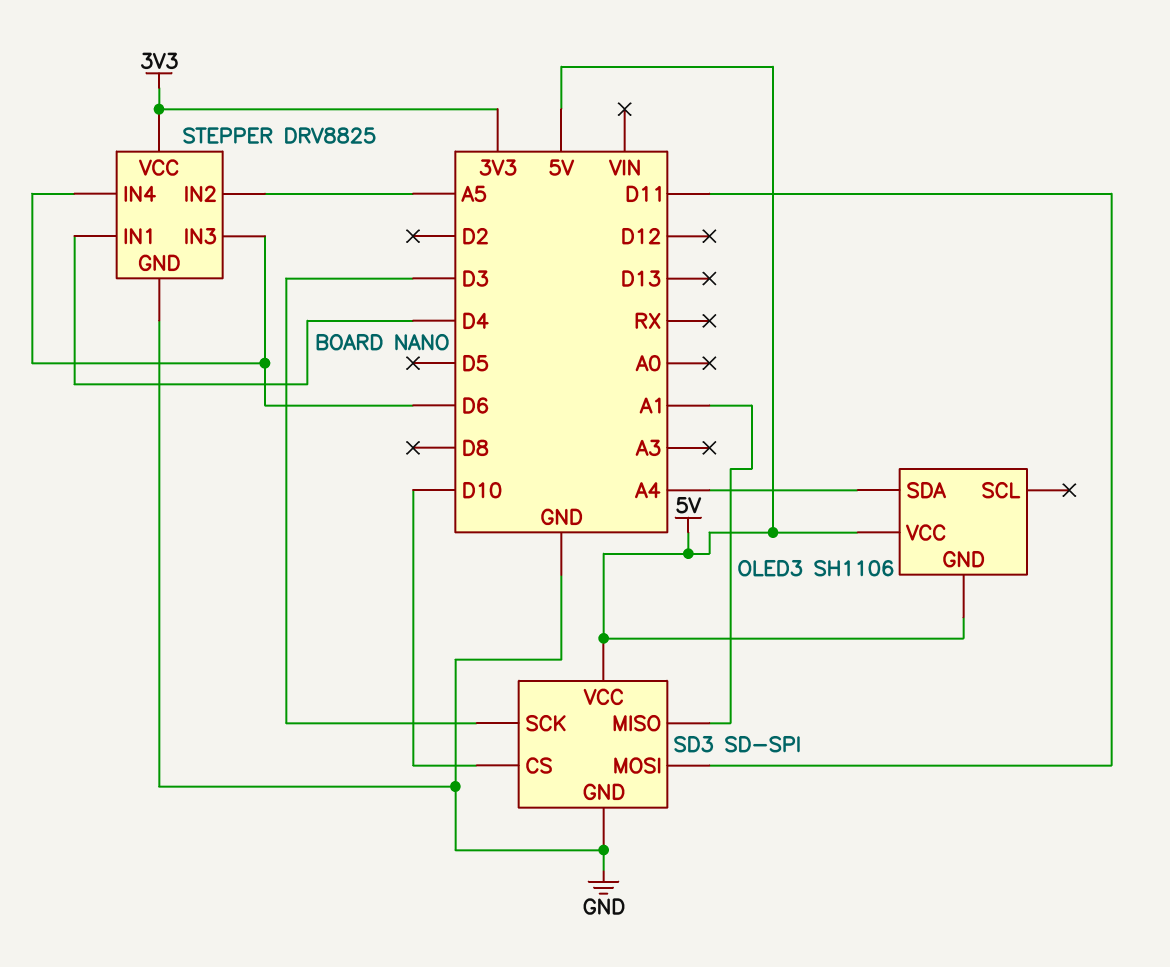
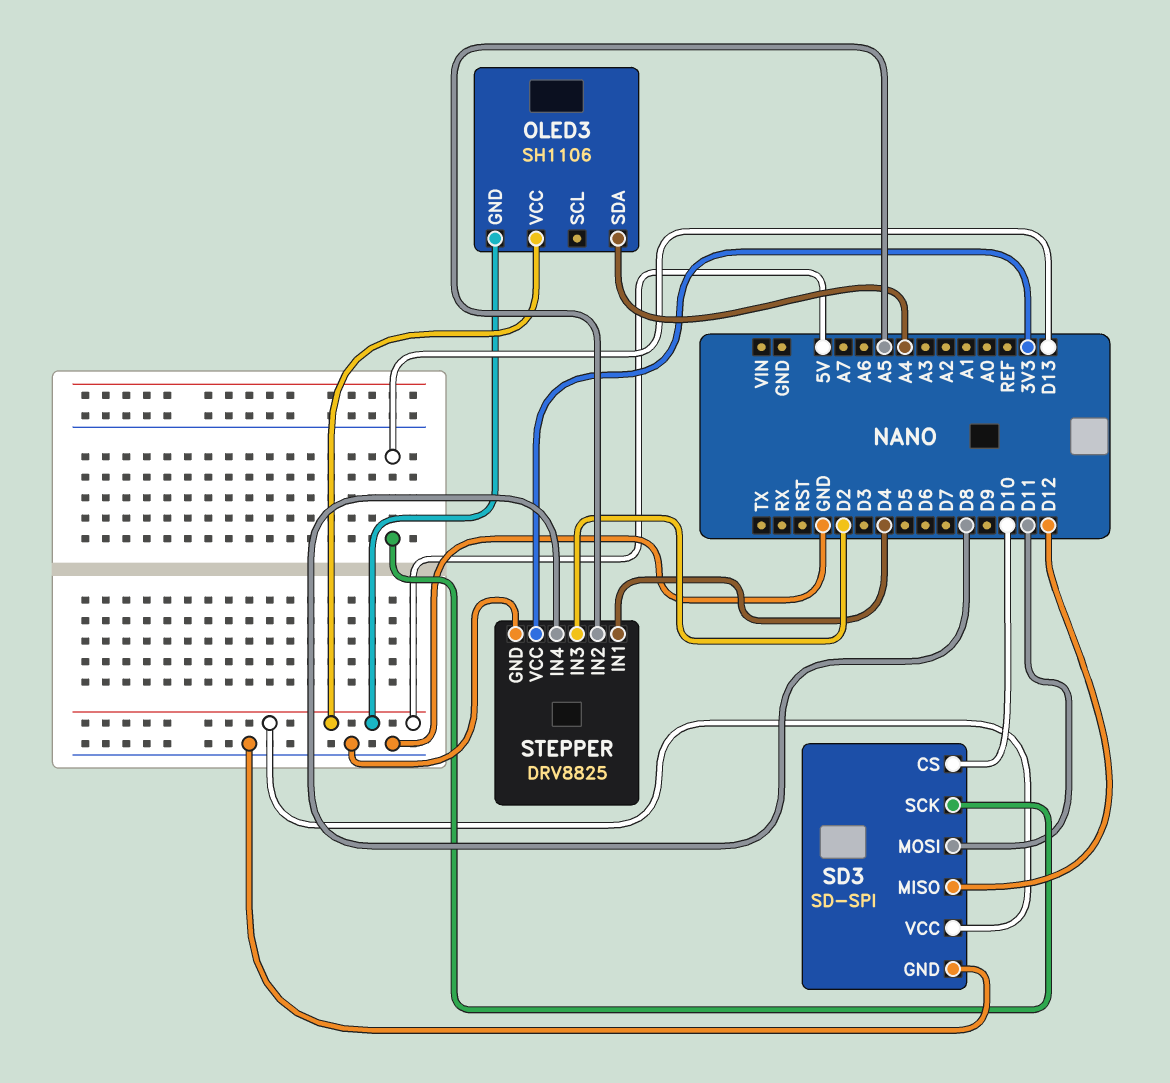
SD3 pin MISO: A1 -> D12
SD3 pin SCK: D3 -> D13
STEPPER pin IN3: D6 -> D2
STEPPER pin IN4: D6 -> D8

